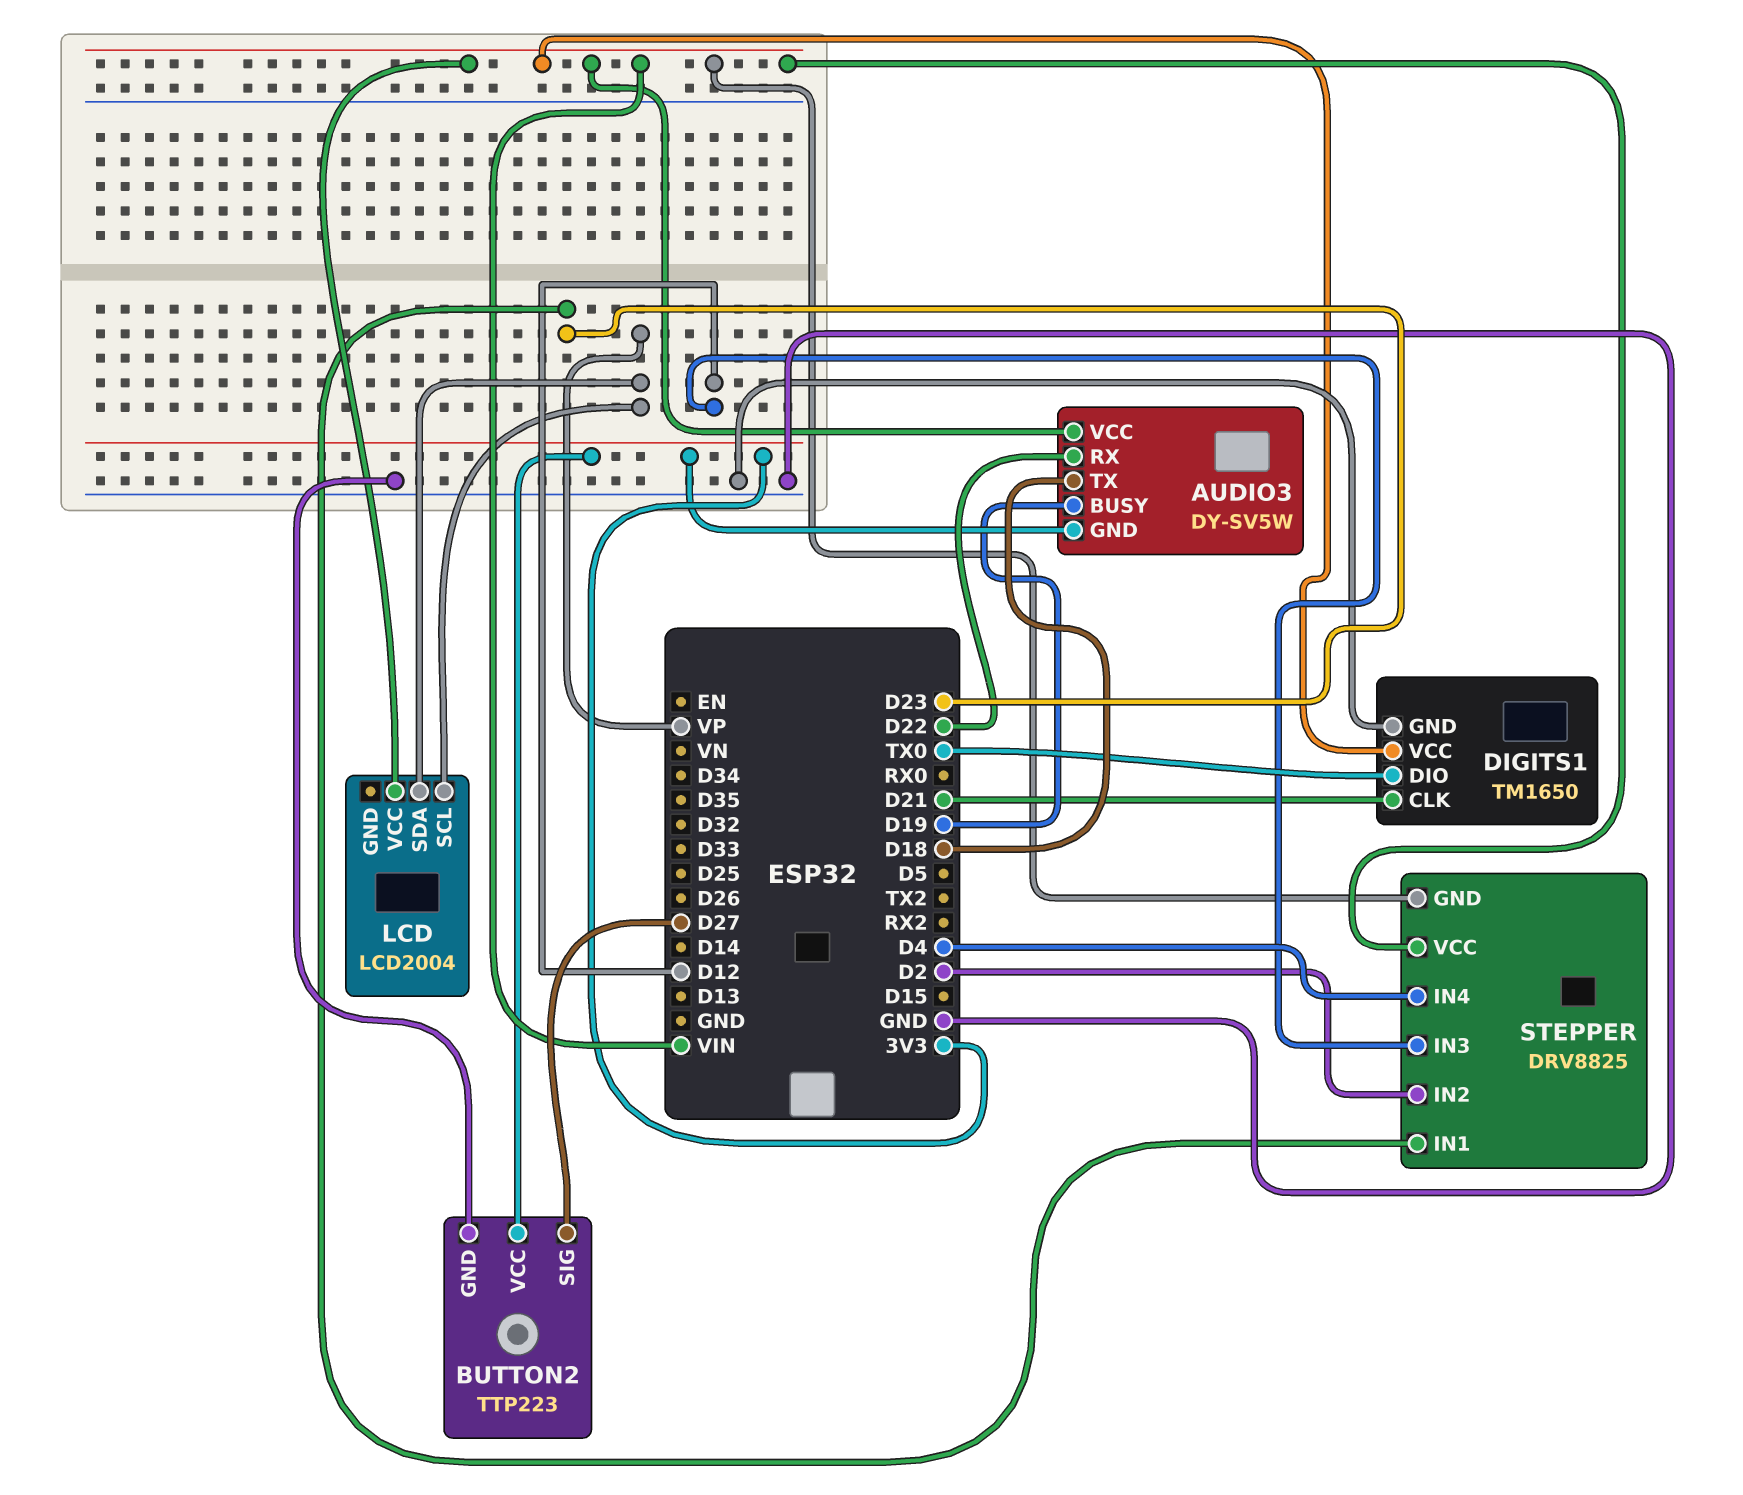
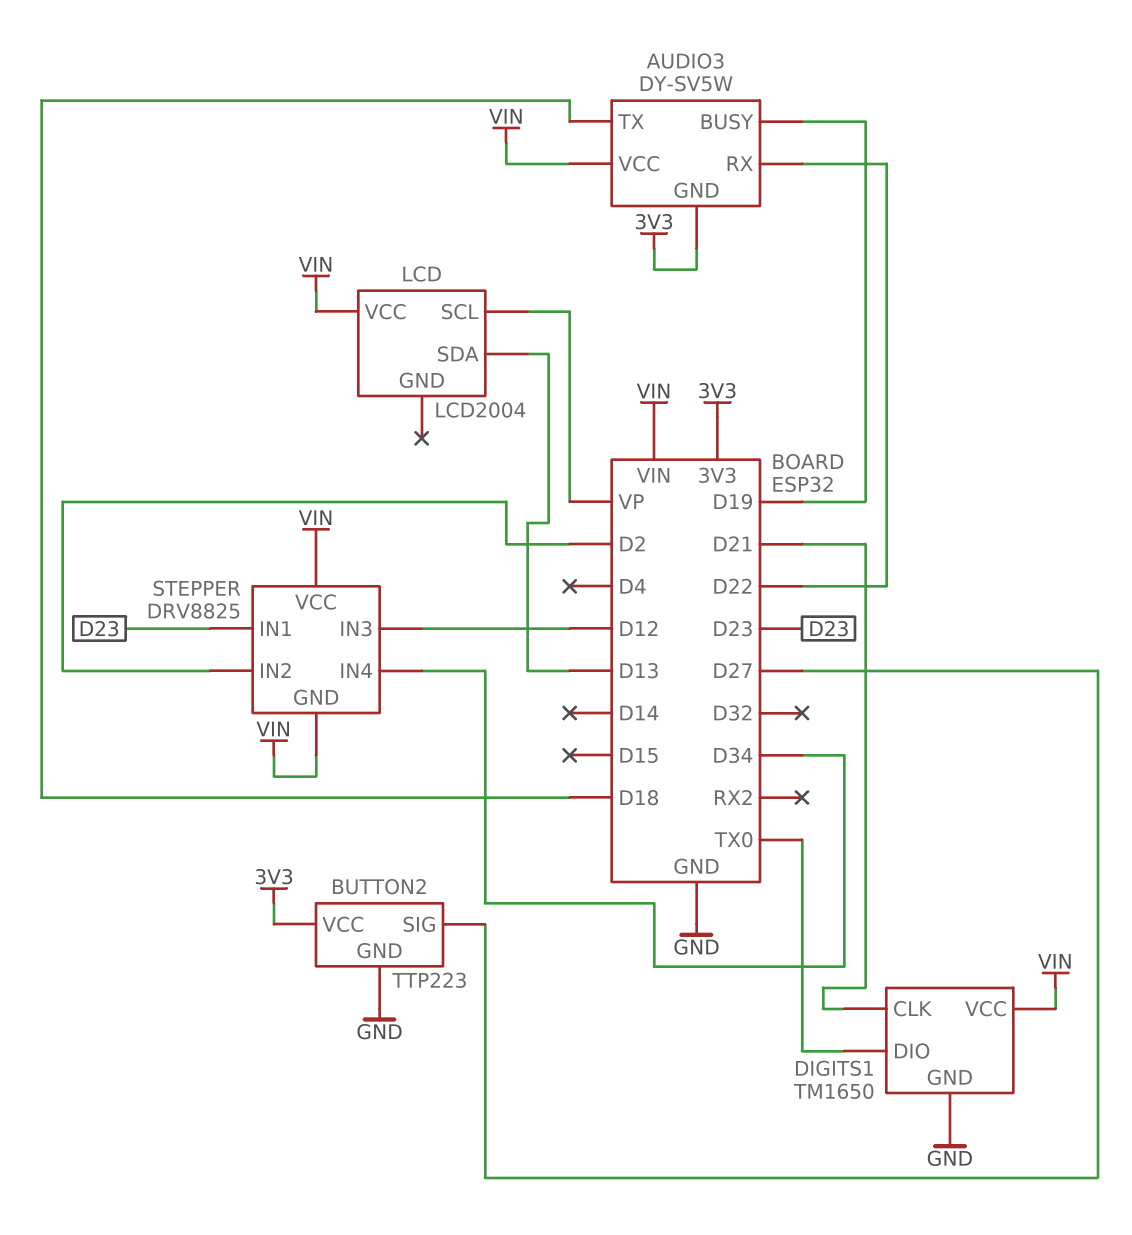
LCD pin SDA: VP -> D13
STEPPER pin IN4: D4 -> D34

